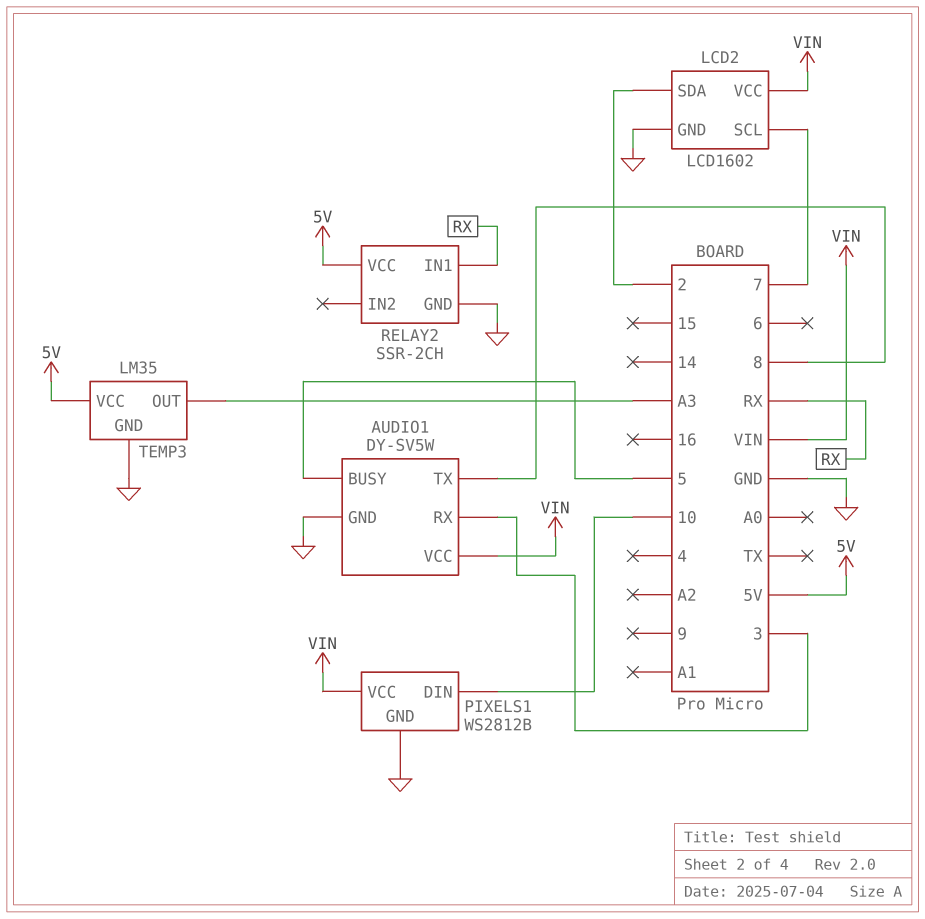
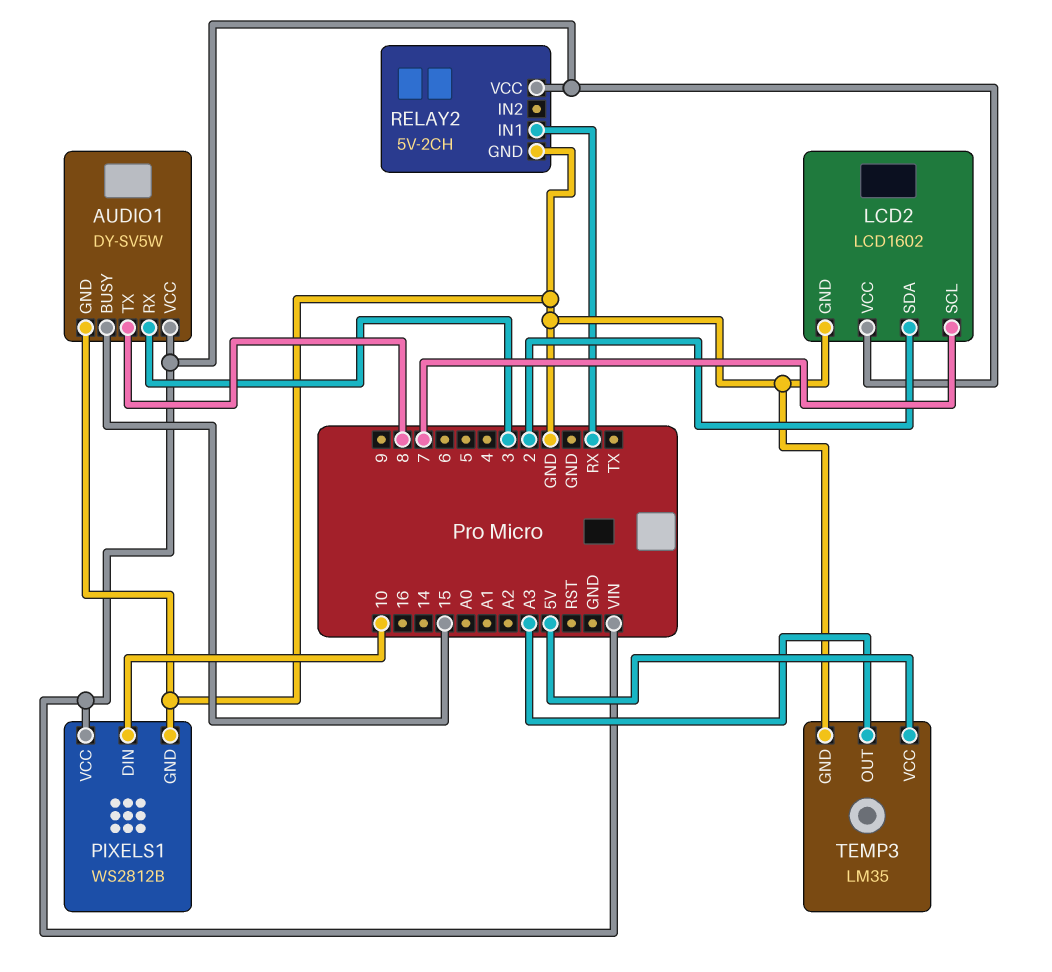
AUDIO1 pin BUSY: 5 -> 15
RELAY2: SSR-2CH -> 5V-2CH
RELAY2 pin VCC: 5V -> VIN

